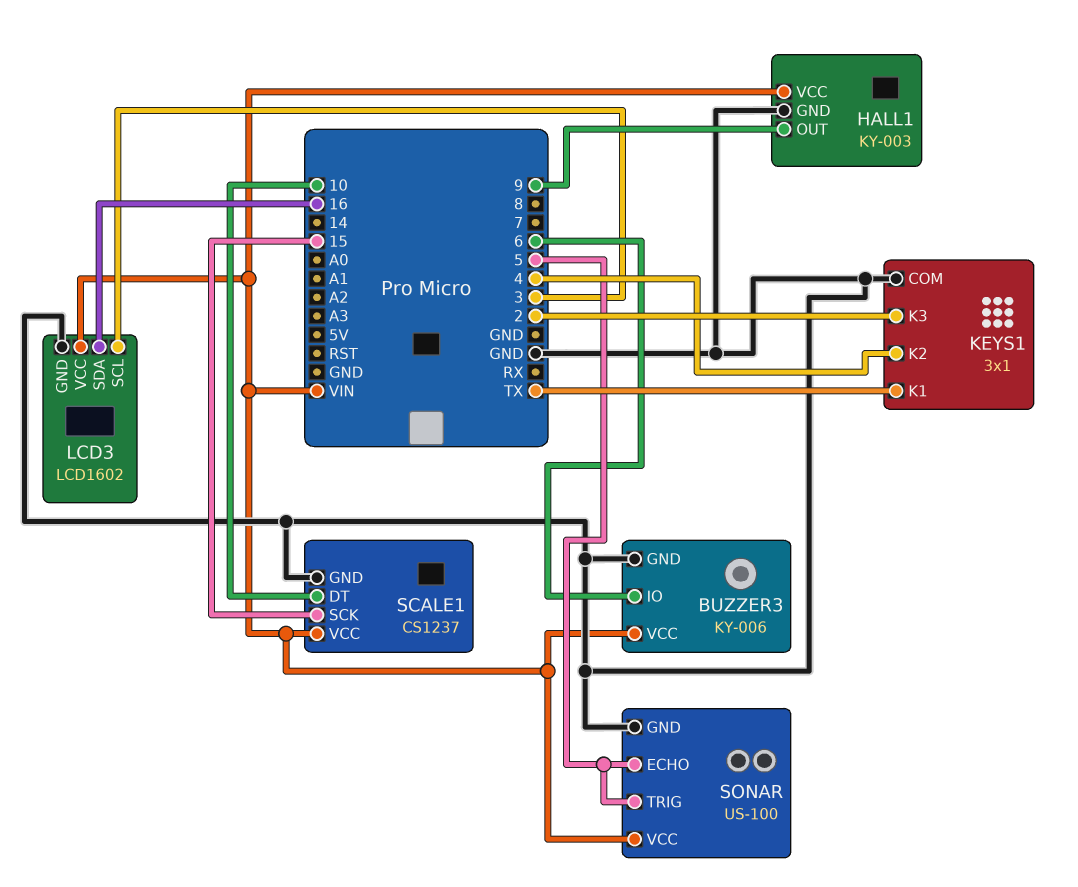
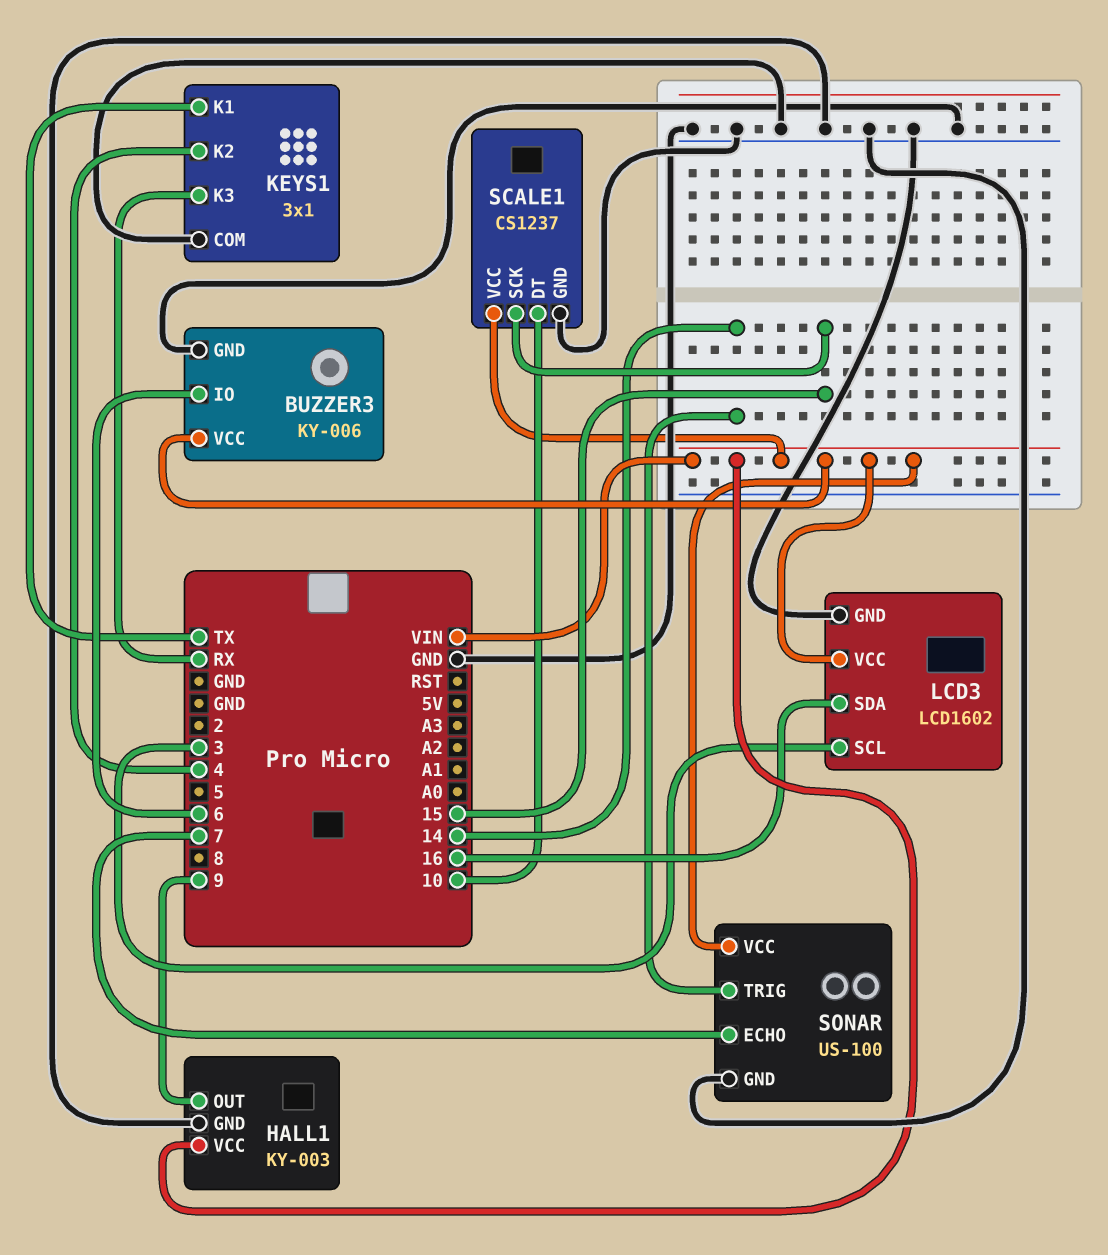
KEYS1 pin K3: 2 -> RX
SONAR pin ECHO: 5 -> 7
SONAR pin TRIG: 5 -> 14

